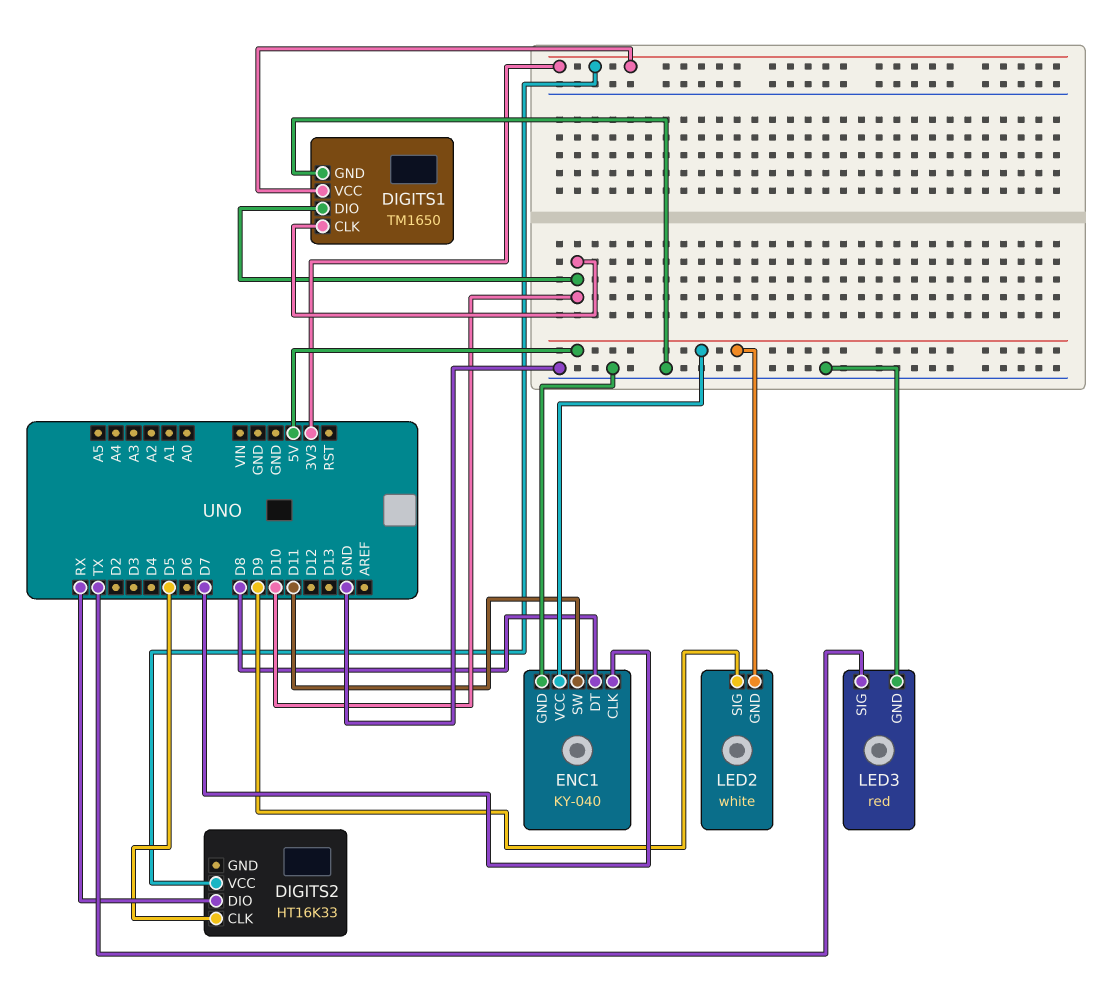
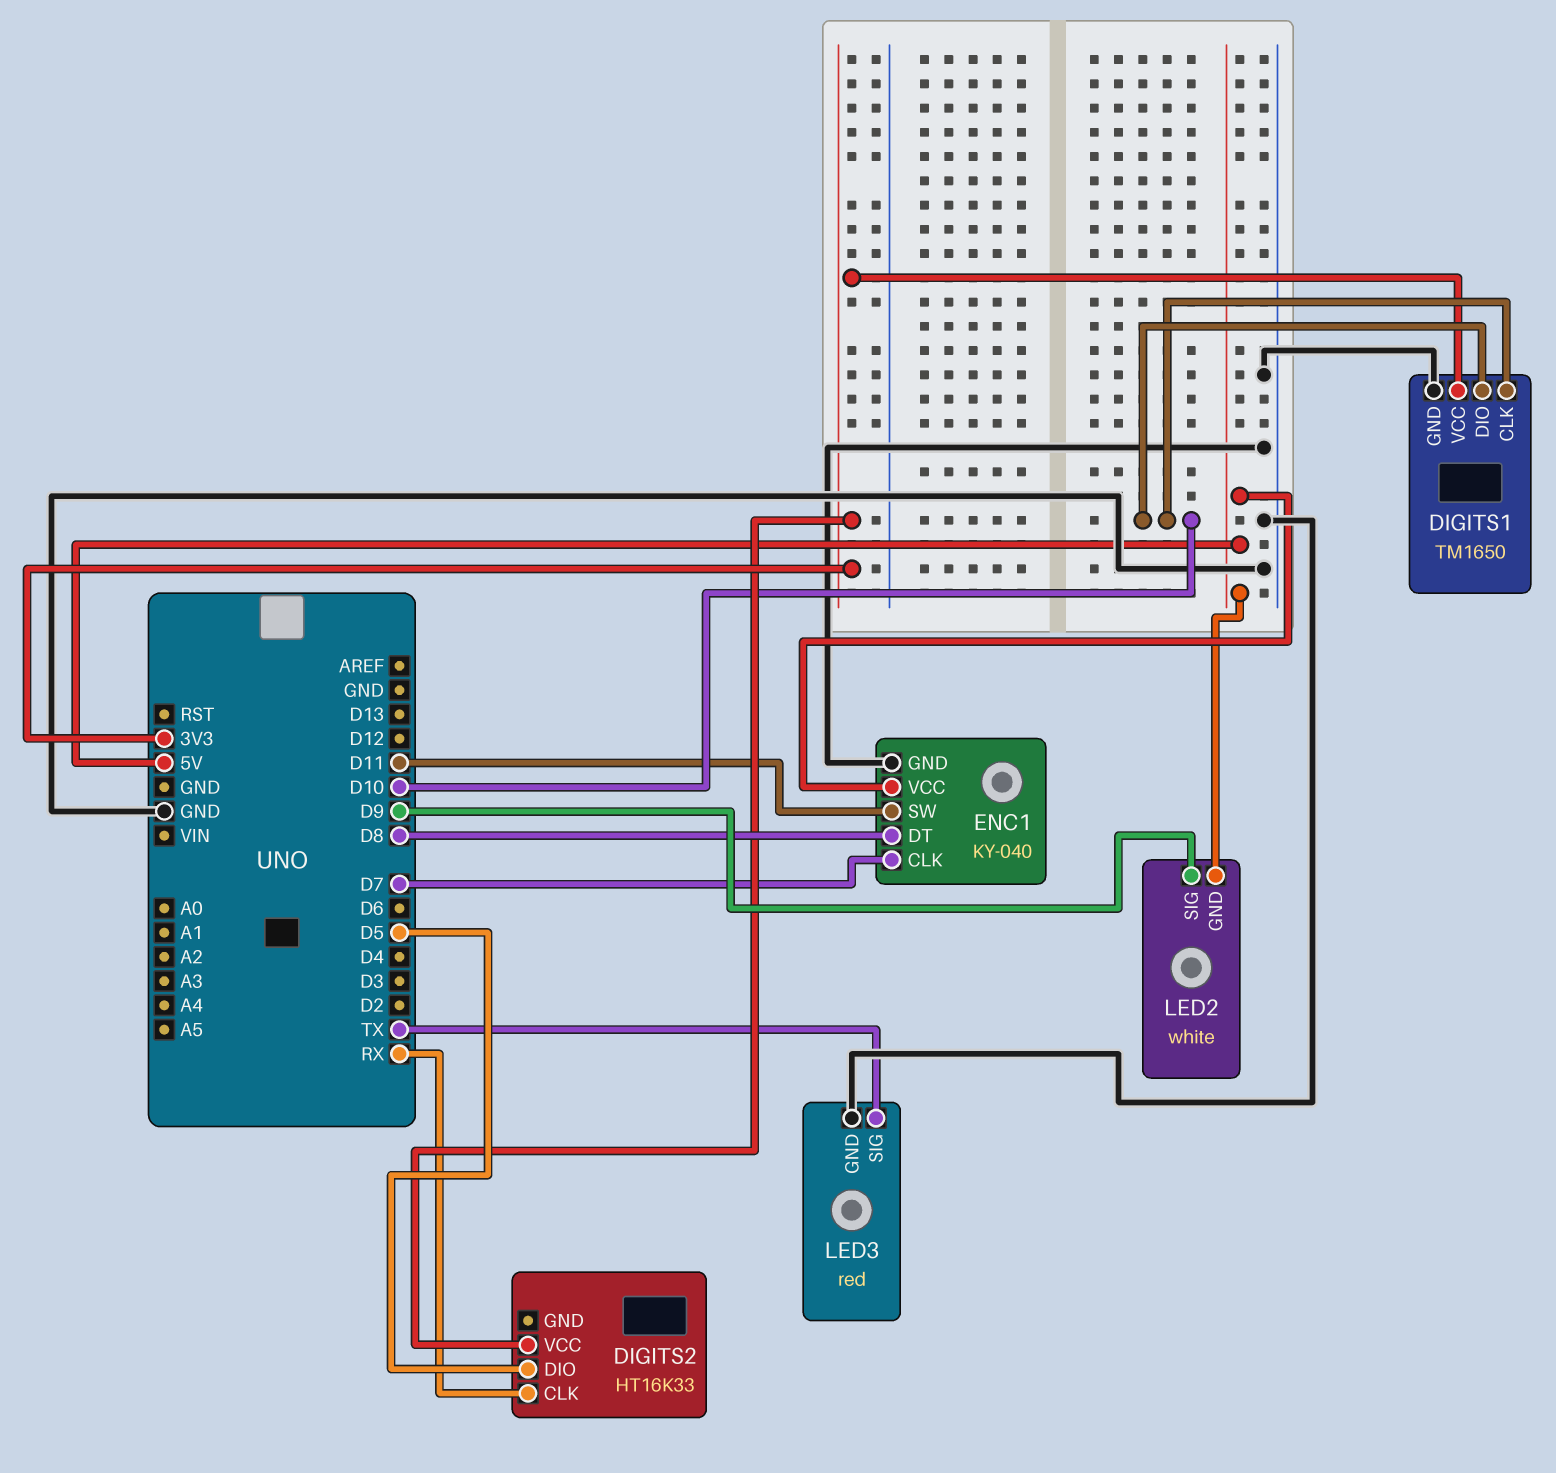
DIGITS2 pin CLK: D5 -> RX
DIGITS2 pin DIO: RX -> D5

